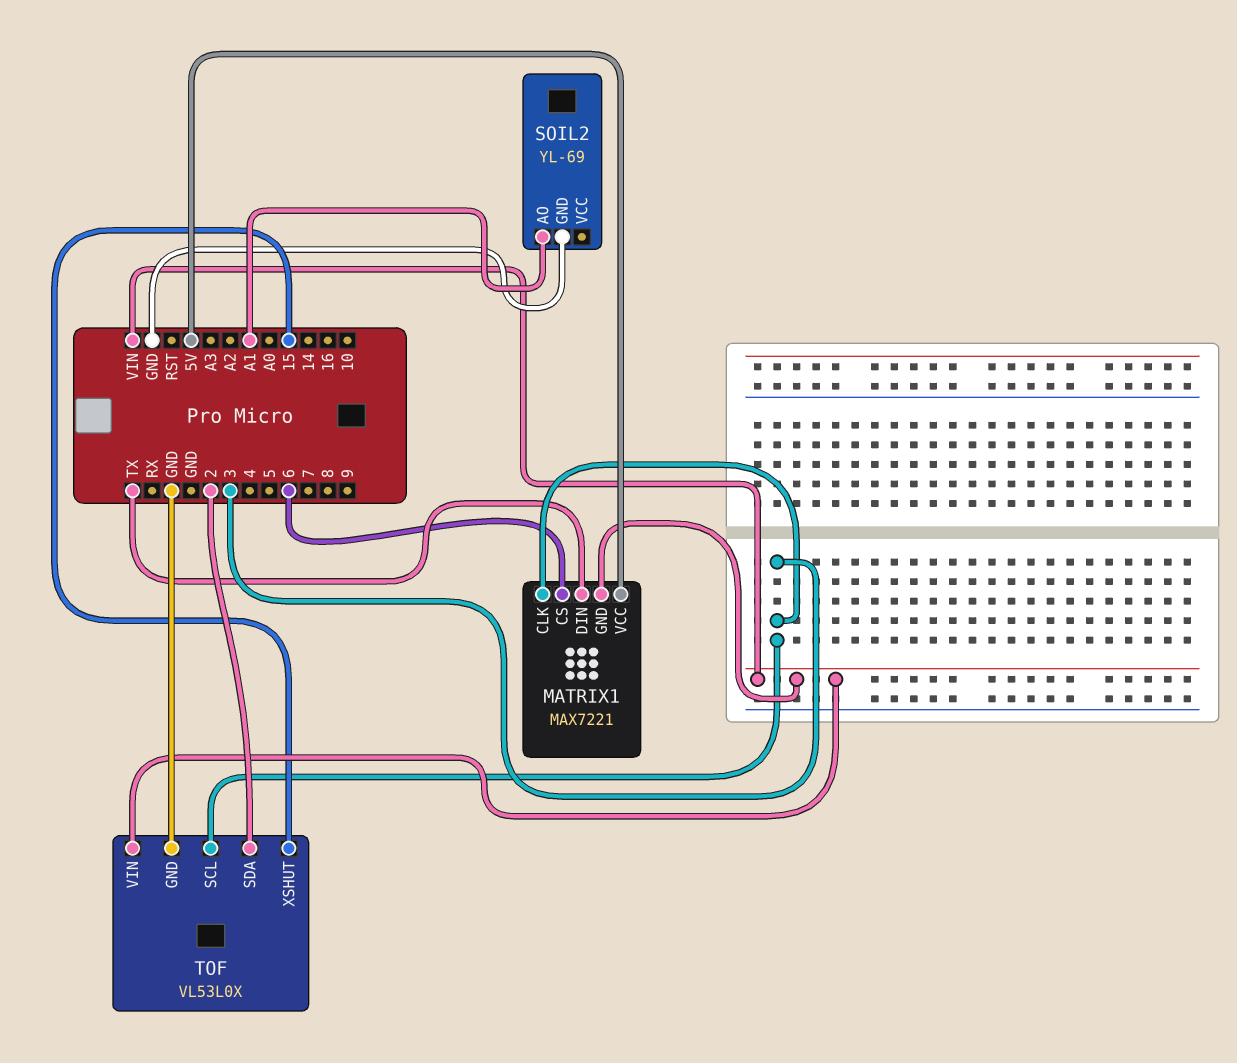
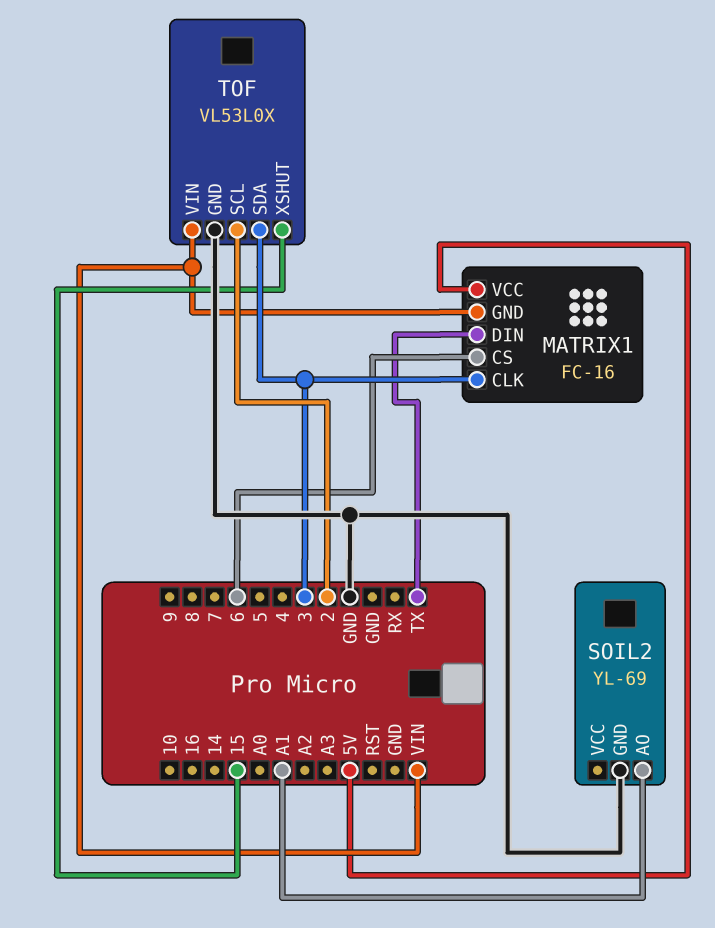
MATRIX1: MAX7221 -> FC-16
TOF pin SCL: 3 -> 2
TOF pin SDA: 2 -> 3

